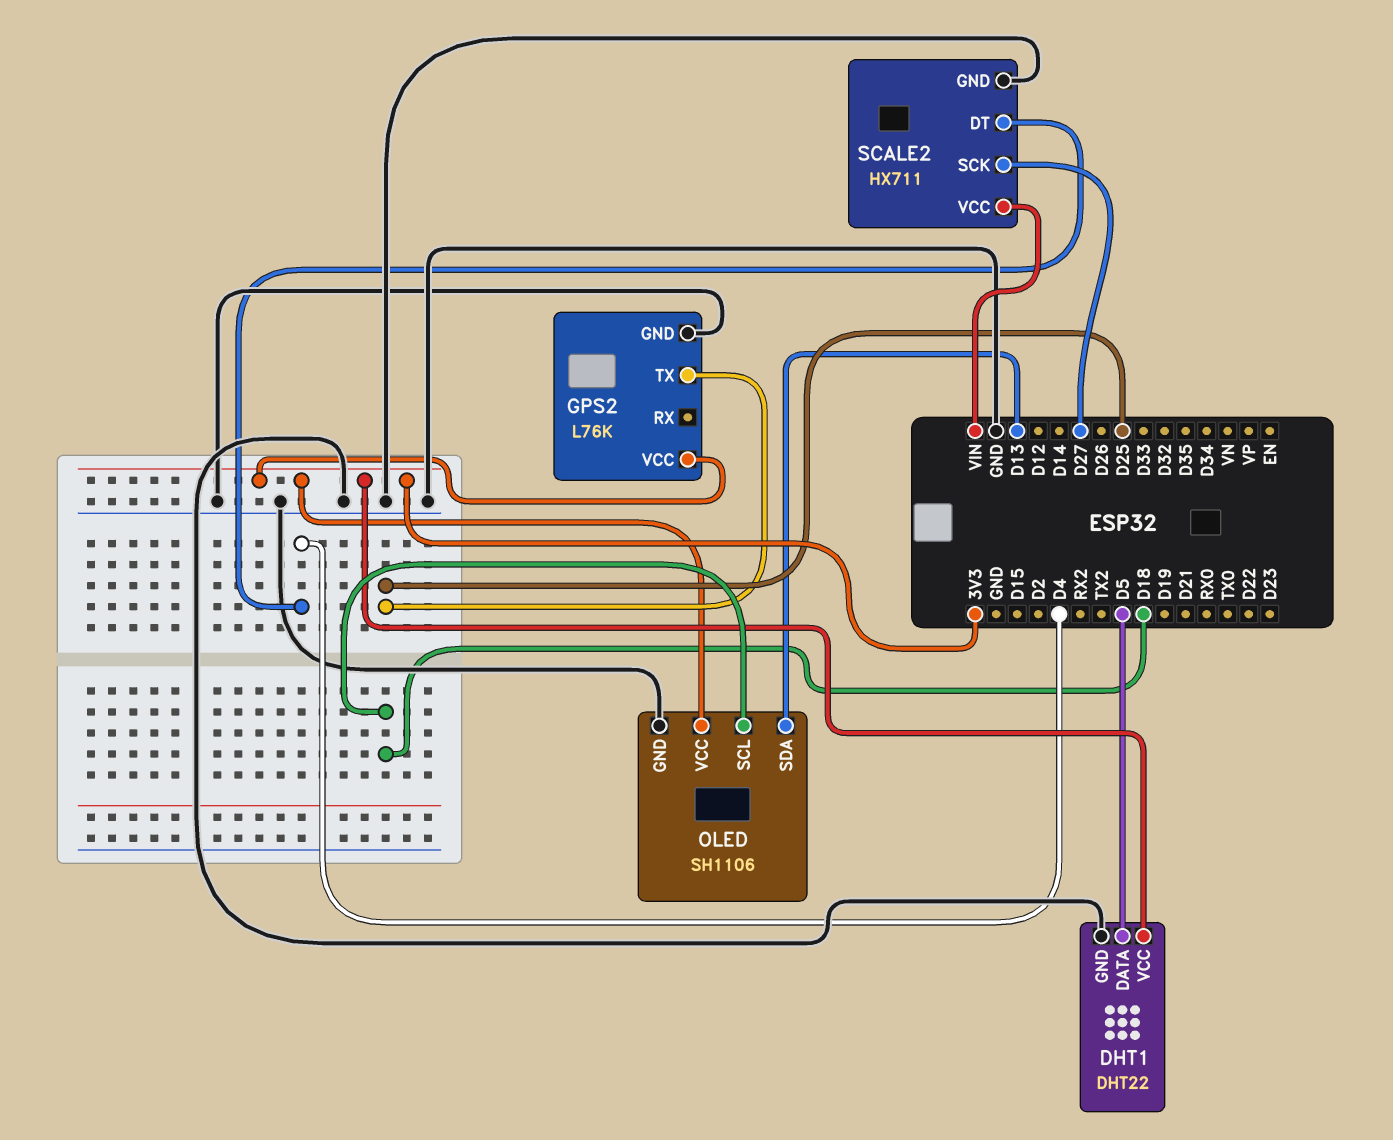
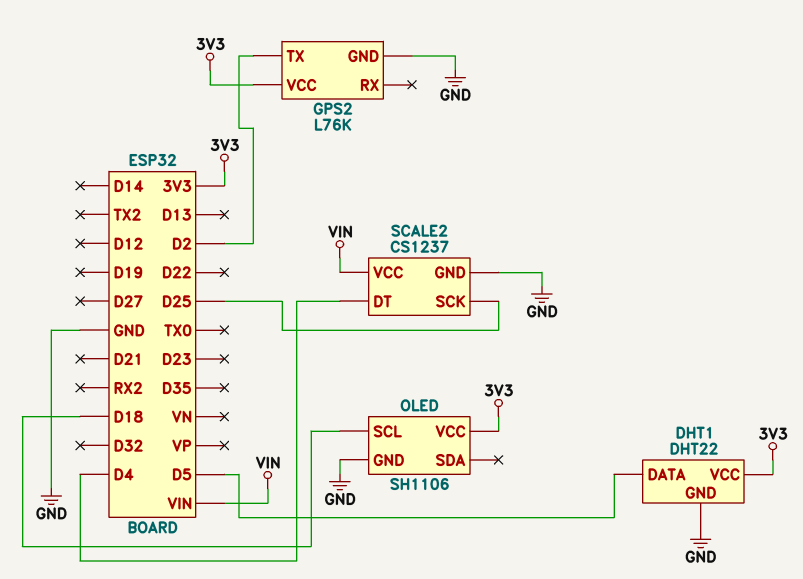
GPS2 pin TX: D25 -> D2
OLED pin SDA: D13 -> none
SCALE2: HX711 -> CS1237
SCALE2 pin SCK: D27 -> D25

